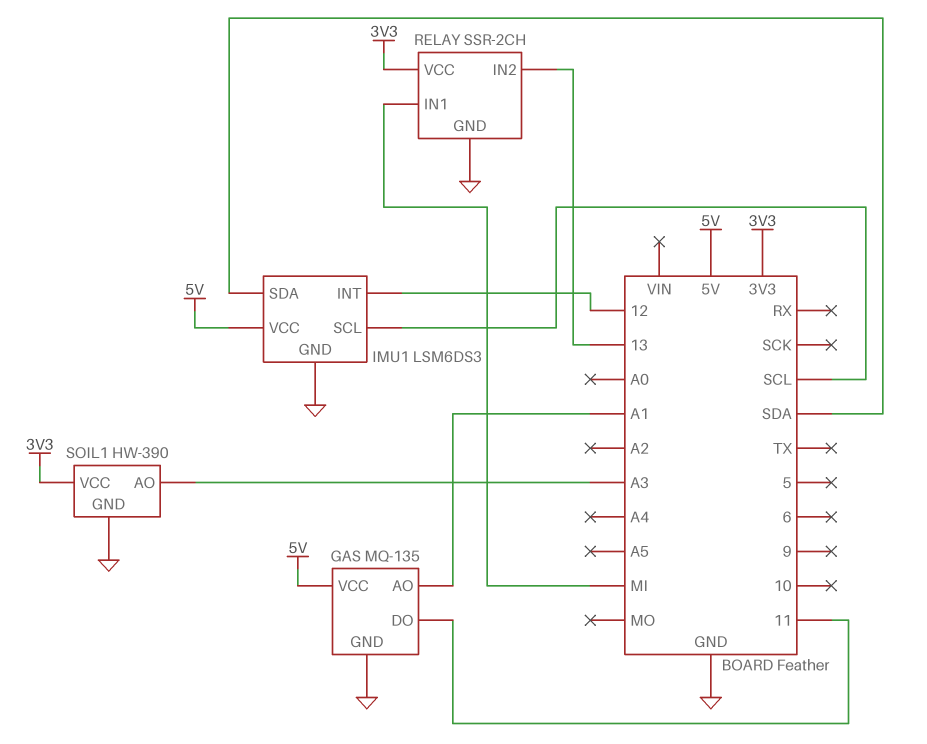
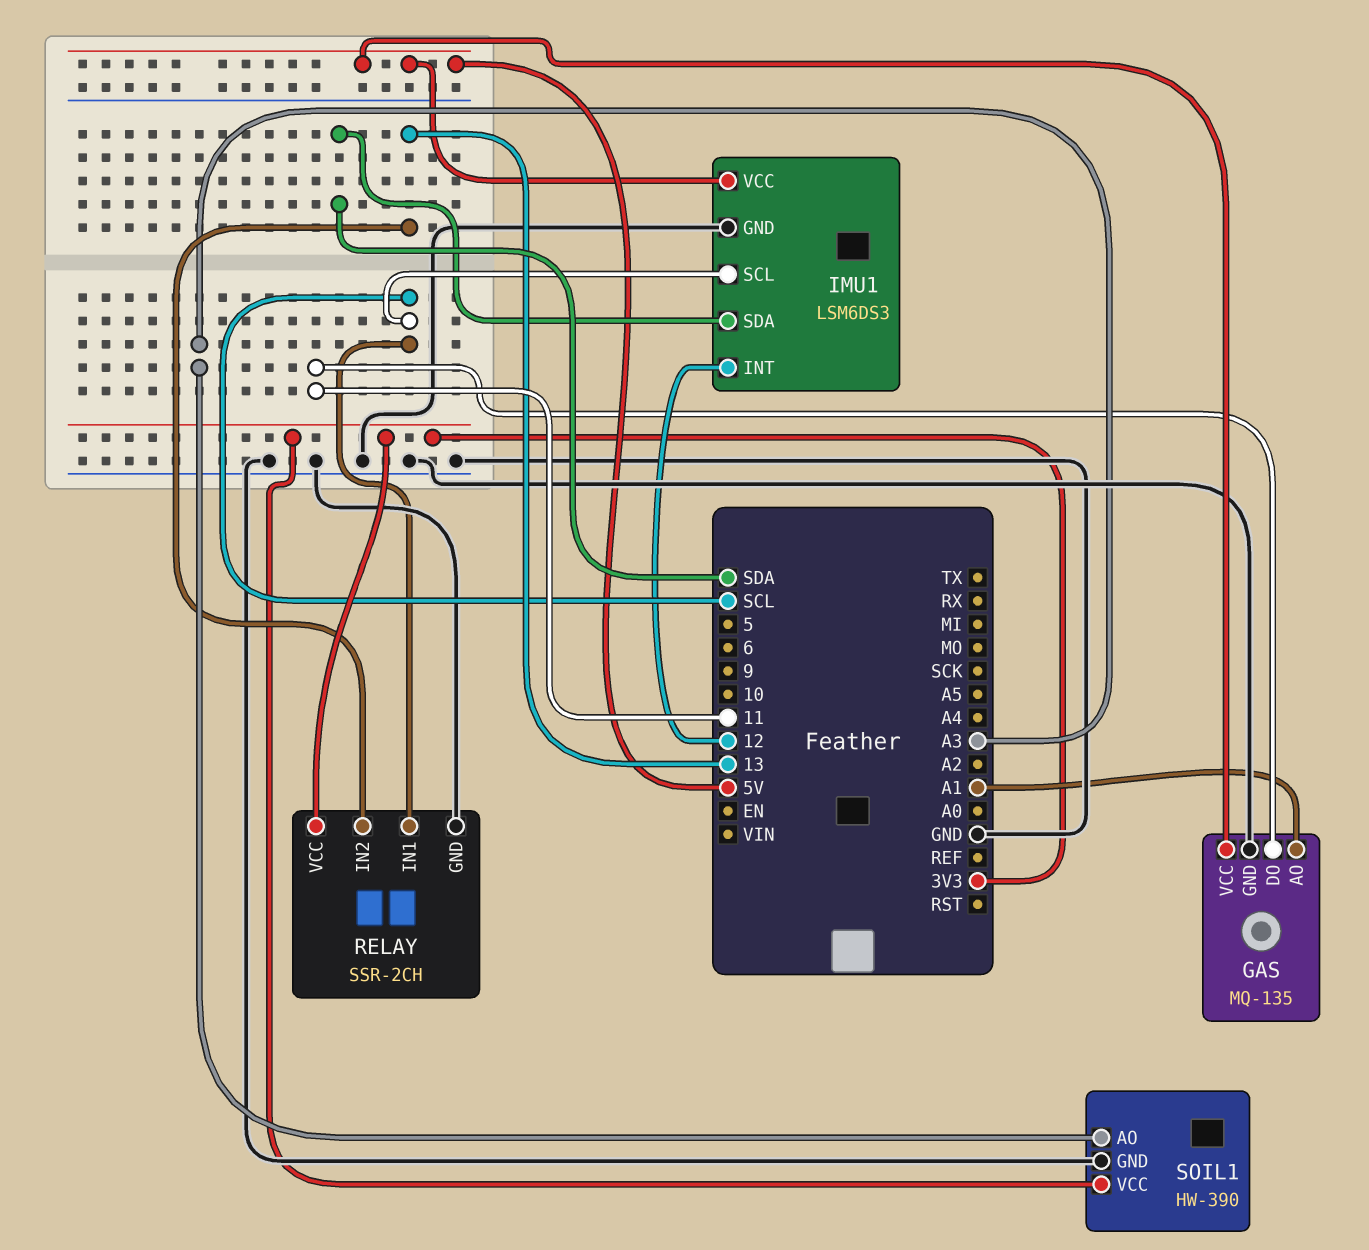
RELAY pin IN1: MI -> SCL

